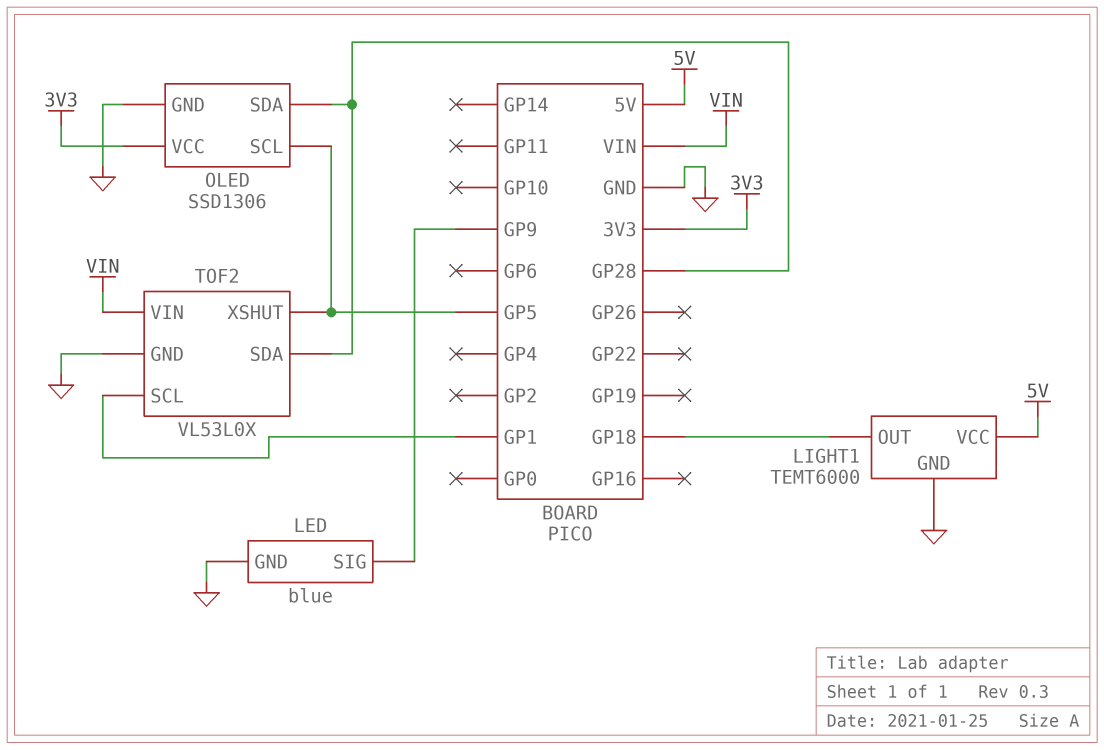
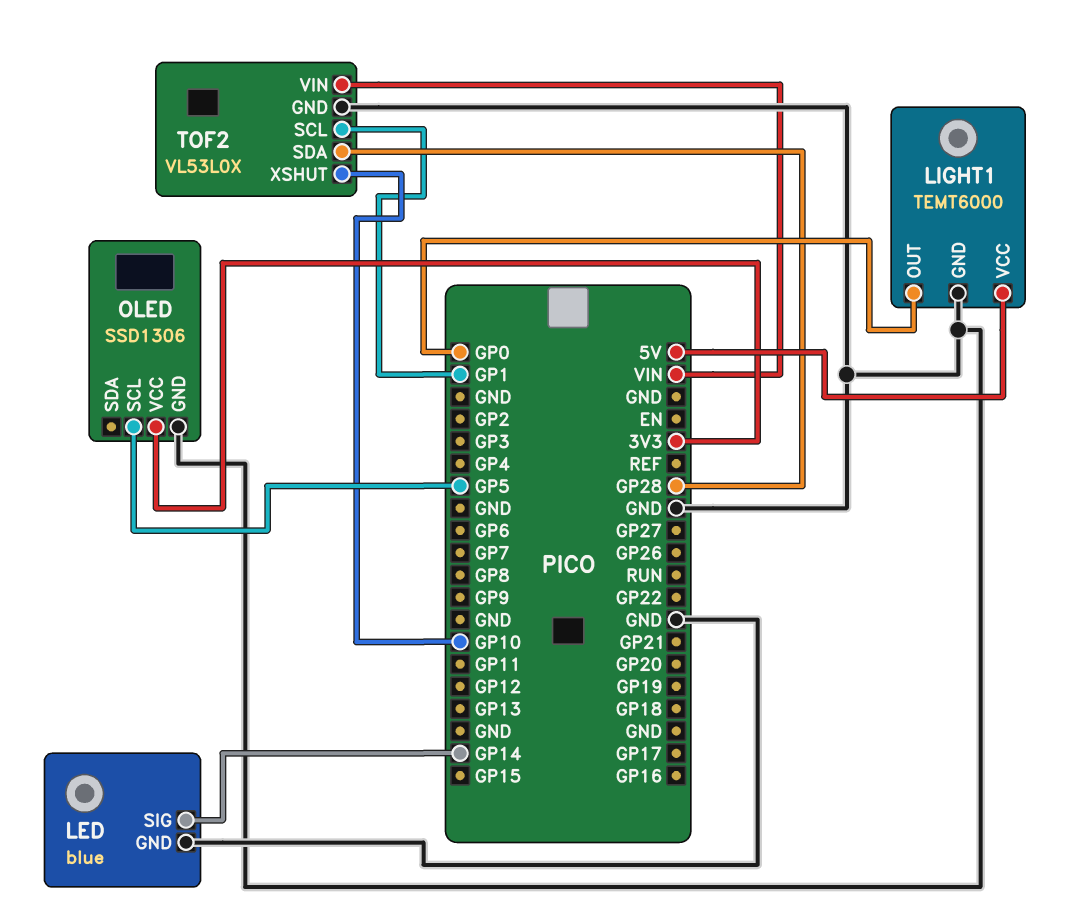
LED pin SIG: GP9 -> GP14
LIGHT1 pin OUT: GP18 -> GP0
OLED pin SDA: GP28 -> none
TOF2 pin XSHUT: GP5 -> GP10

